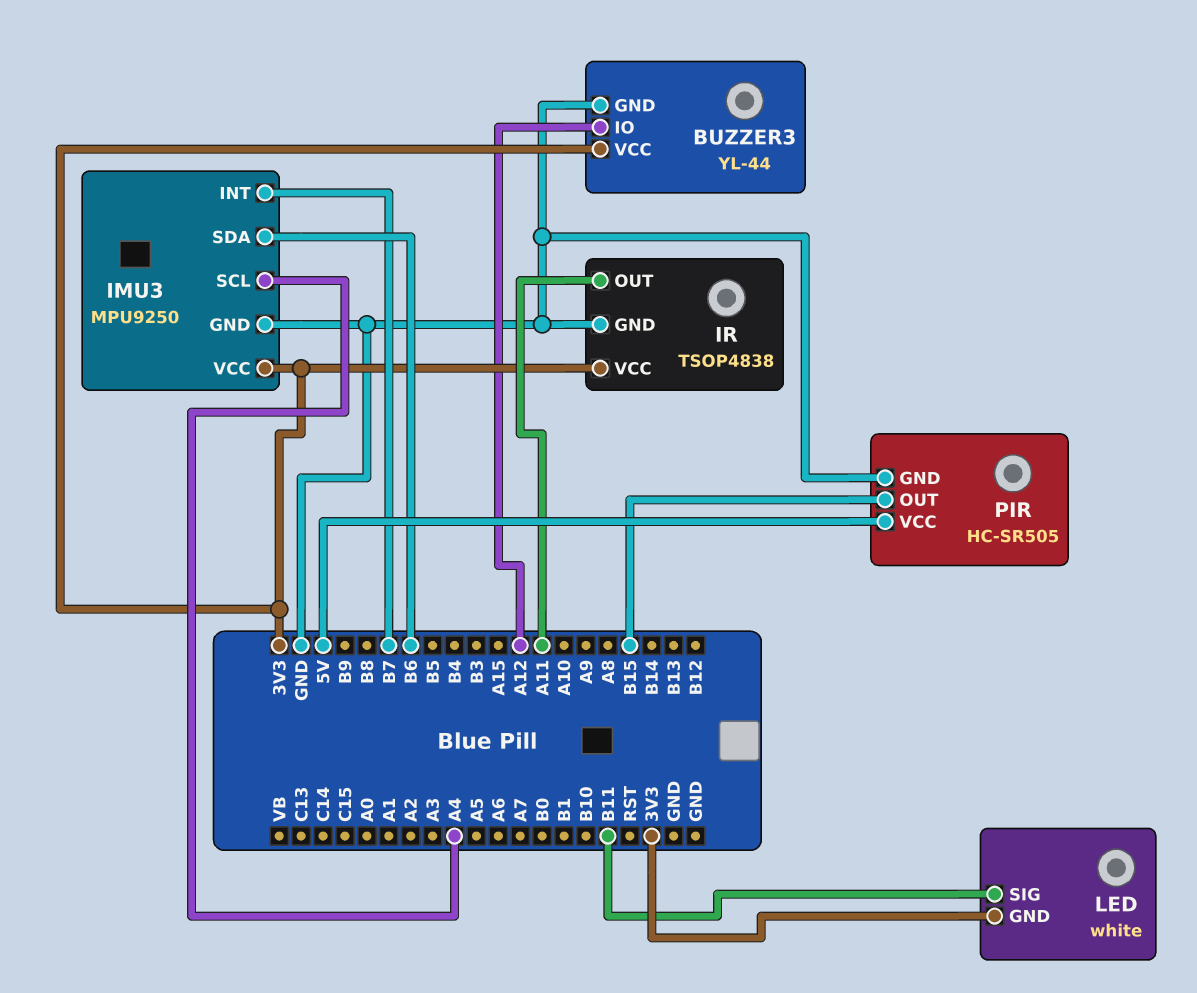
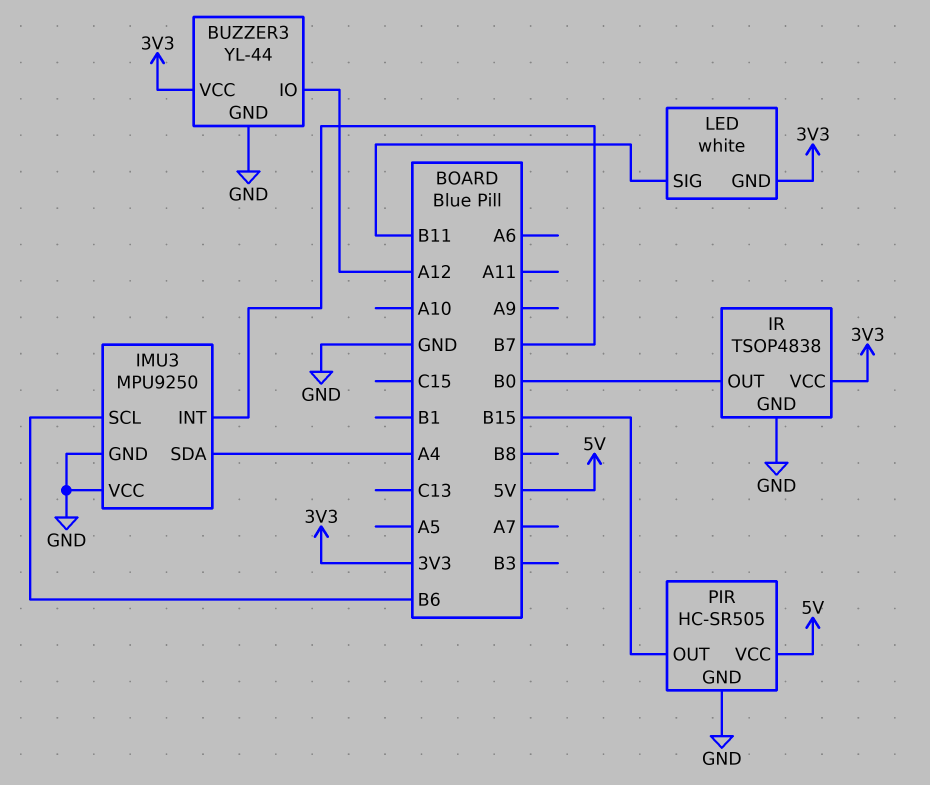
IMU3 pin SCL: A4 -> B6
IMU3 pin SDA: B6 -> A4
IMU3 pin VCC: 3V3 -> GND
IR pin OUT: A11 -> B0

